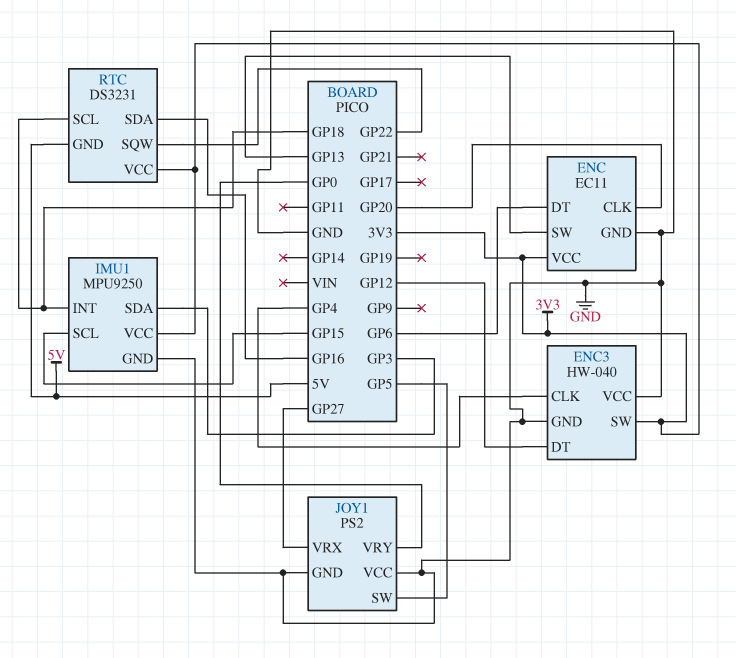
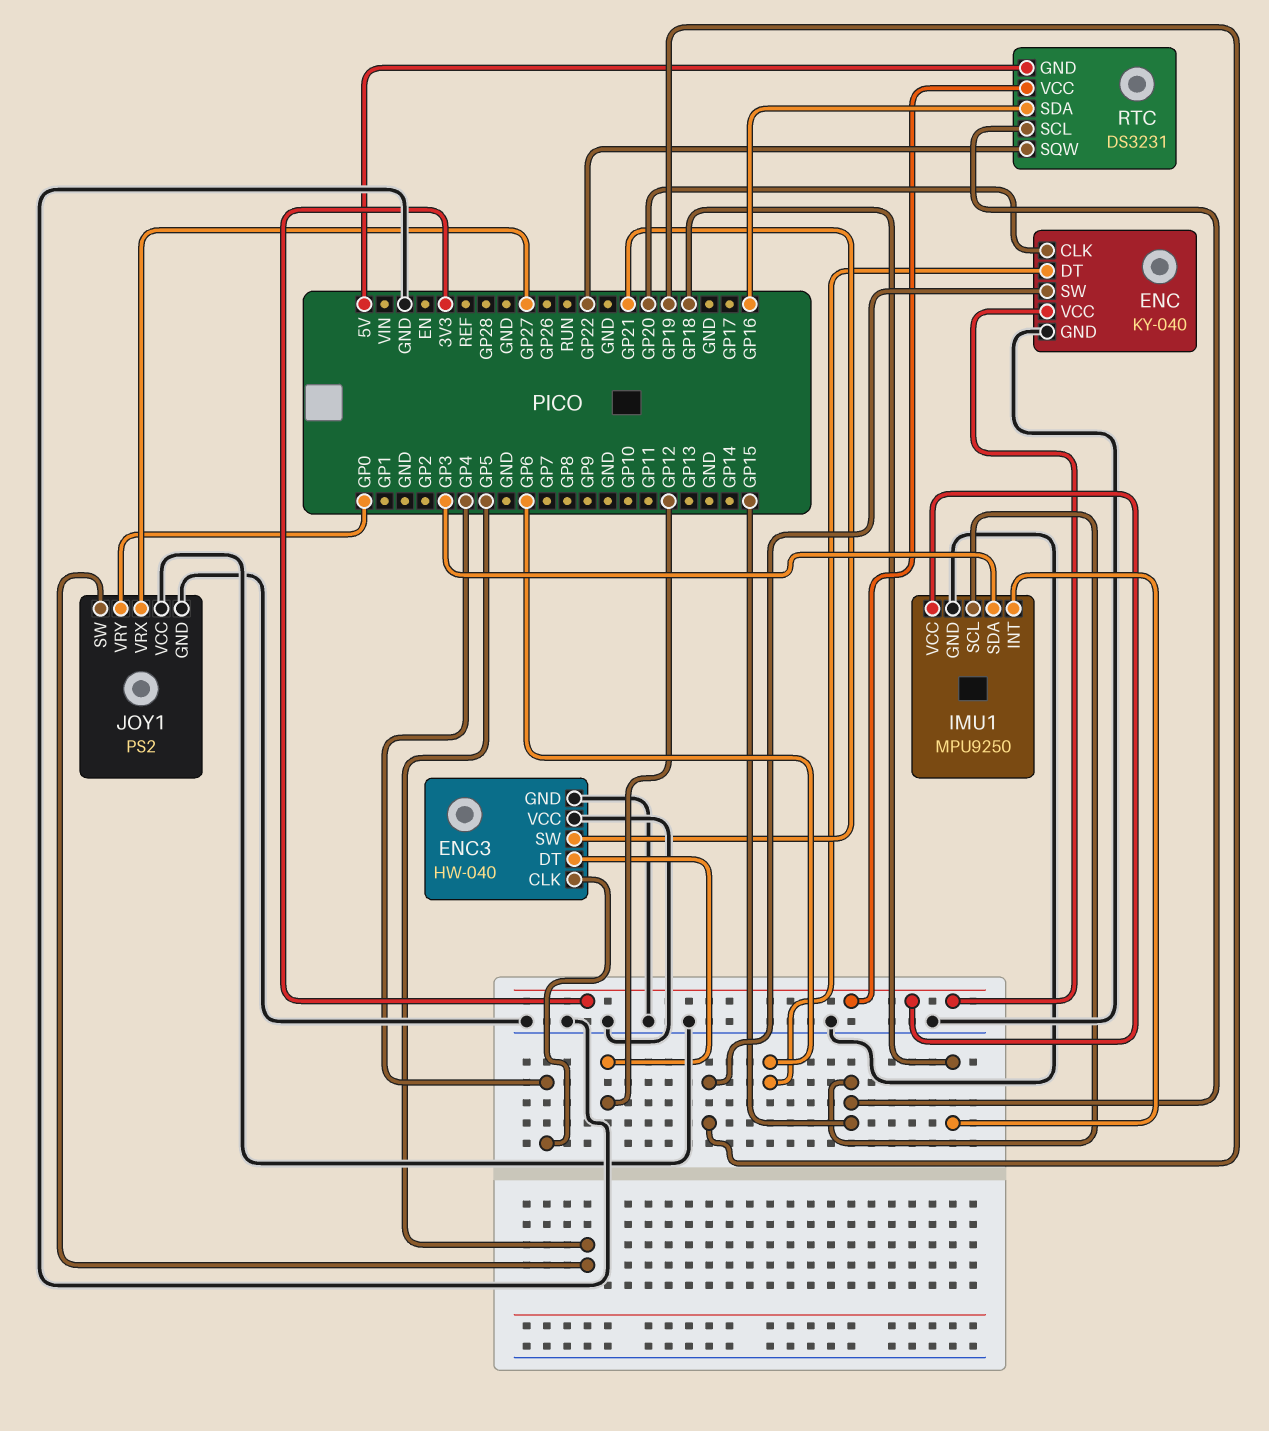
ENC: EC11 -> KY-040
ENC pin SW: GP13 -> GP19
ENC3 pin SW: 3V3 -> GP21
RTC pin SCL: GP18 -> GP15

